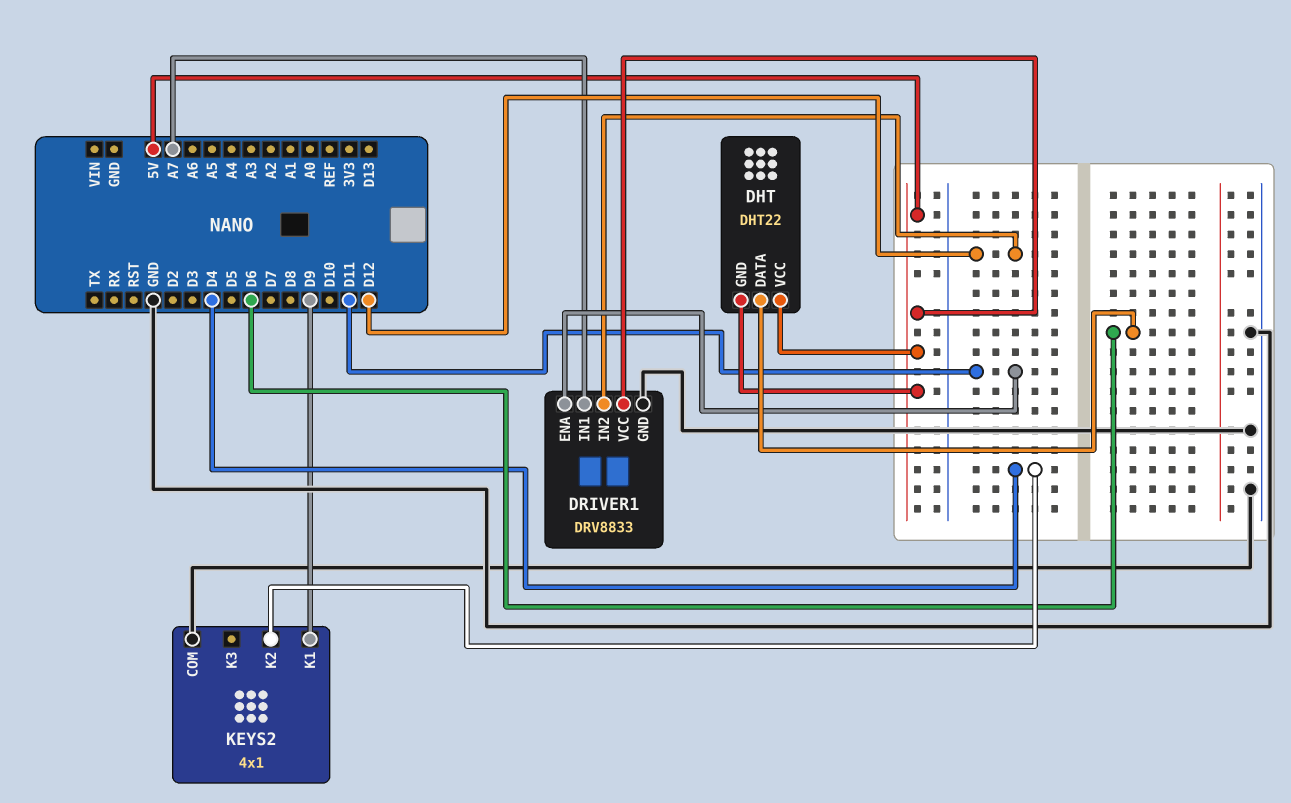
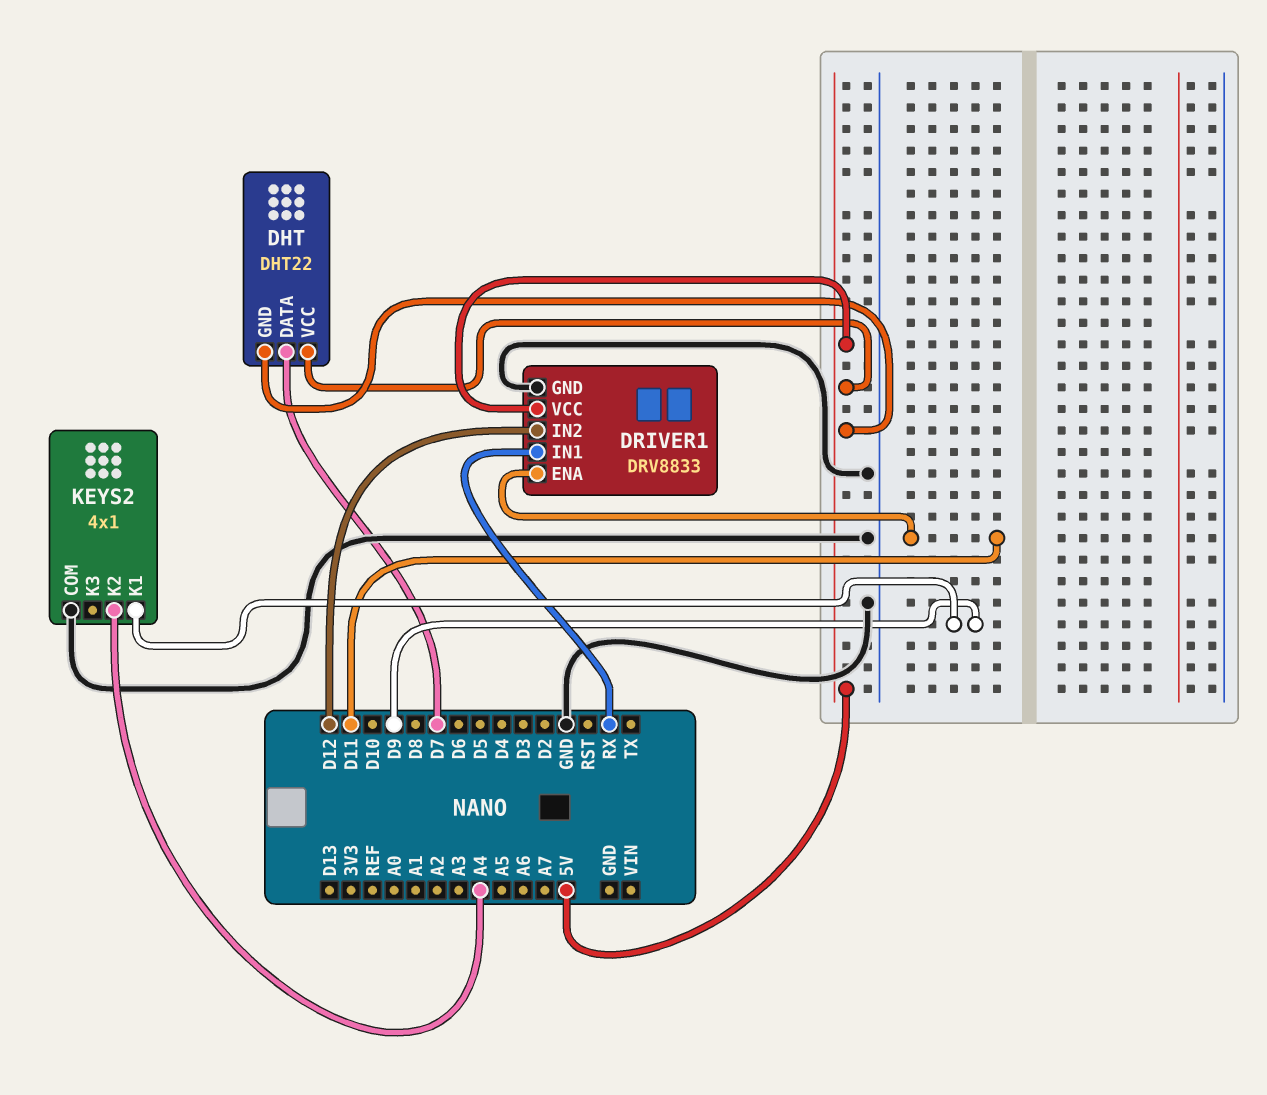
DHT pin DATA: D6 -> D7
DRIVER1 pin IN1: A7 -> RX
KEYS2 pin K2: D4 -> A4

